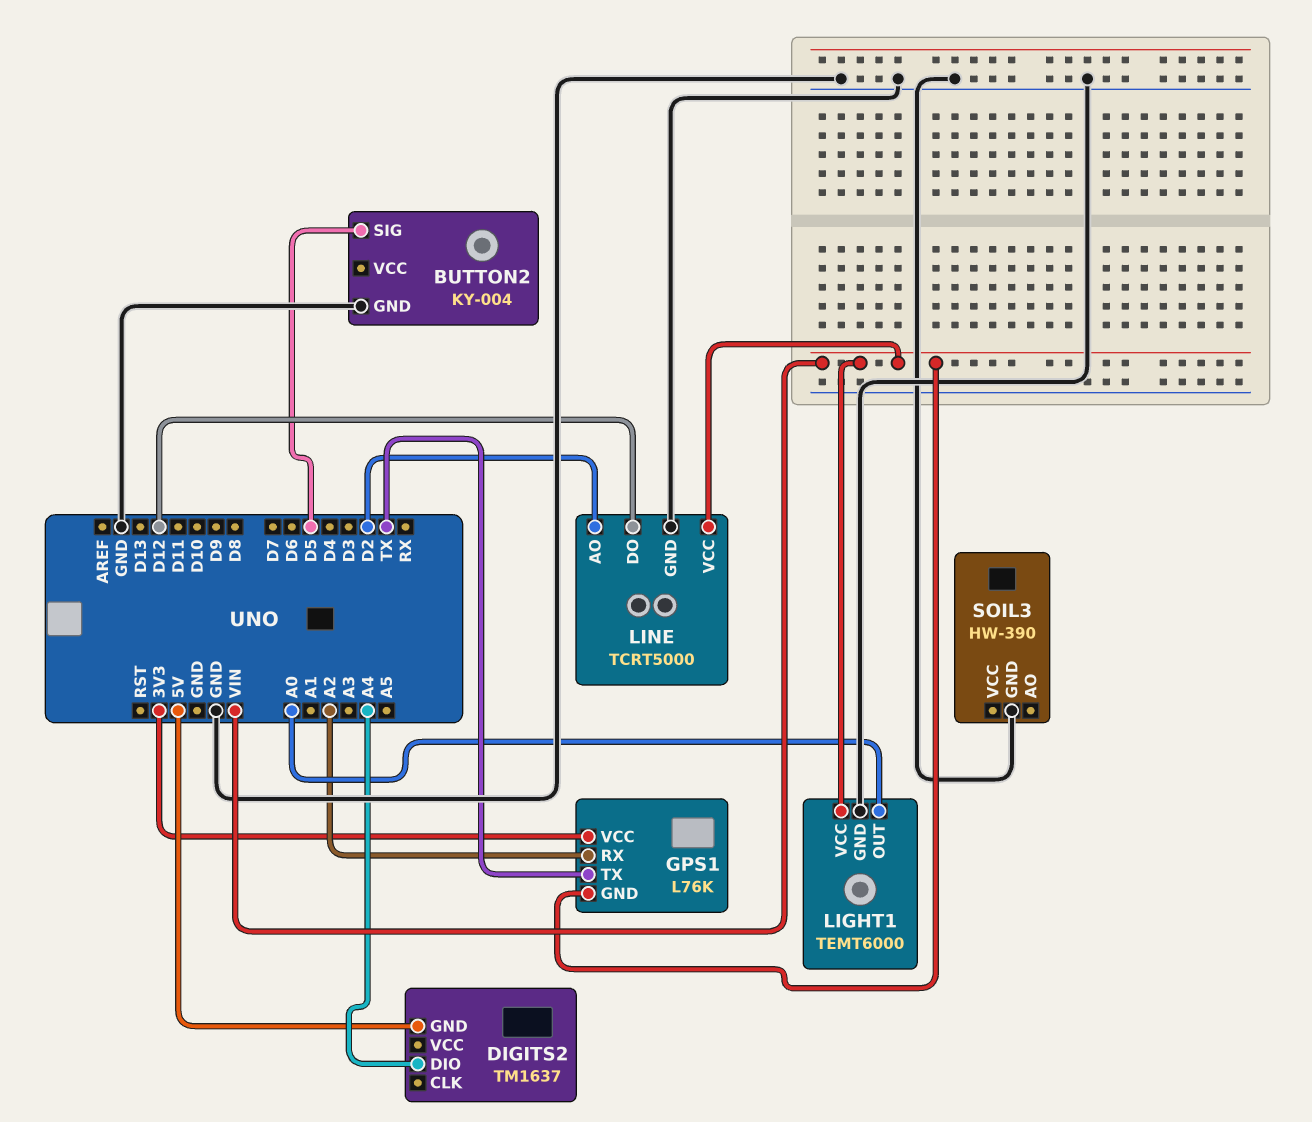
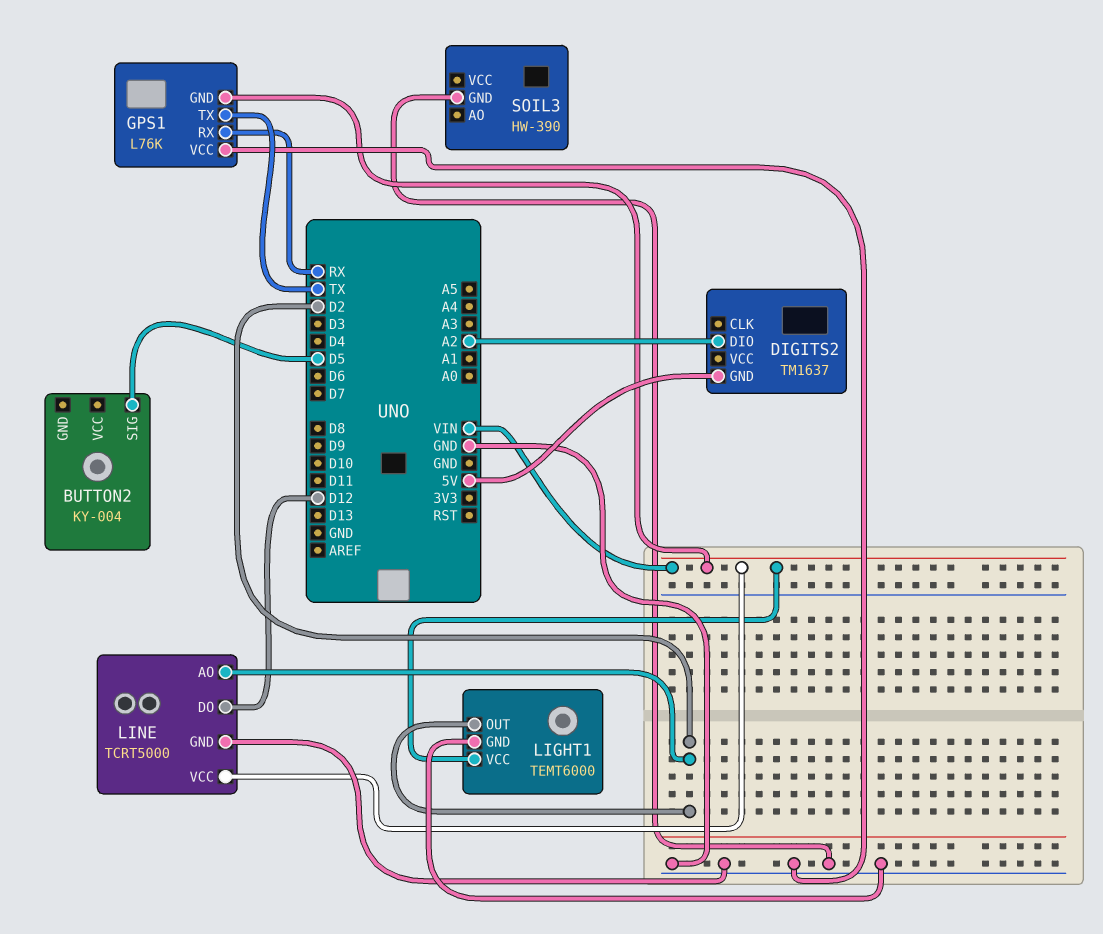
BUTTON2 pin GND: GND -> none
DIGITS2 pin DIO: A4 -> A2
GPS1 pin RX: A2 -> RX
GPS1 pin VCC: 3V3 -> GND
LIGHT1 pin OUT: A0 -> D2

